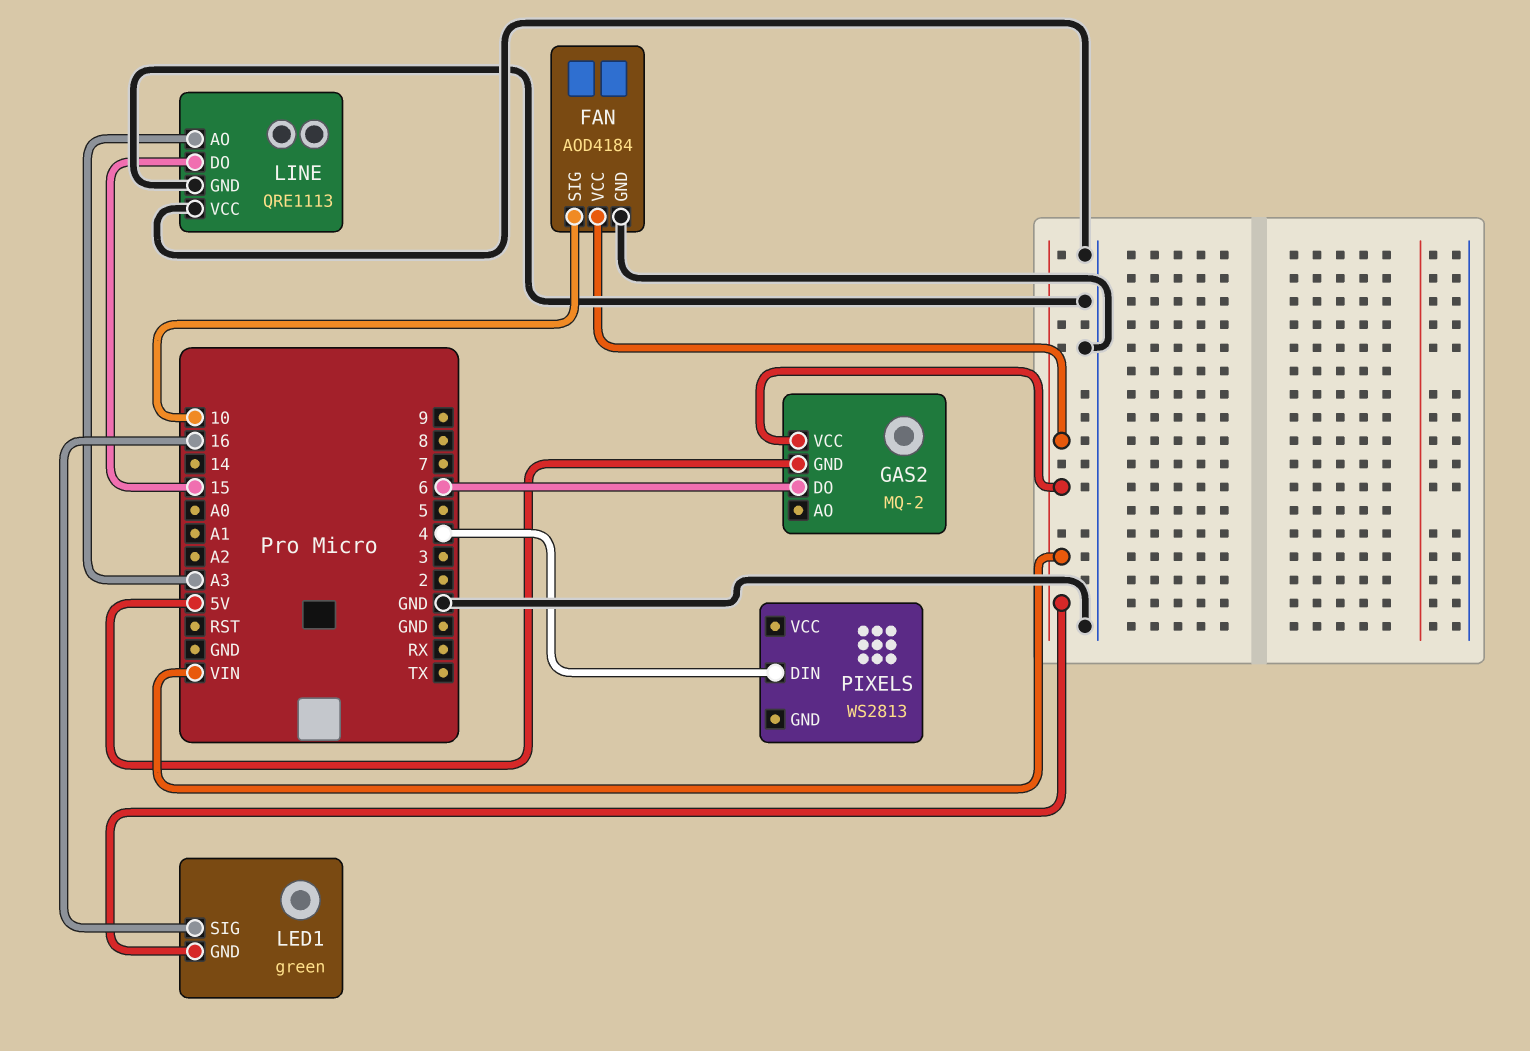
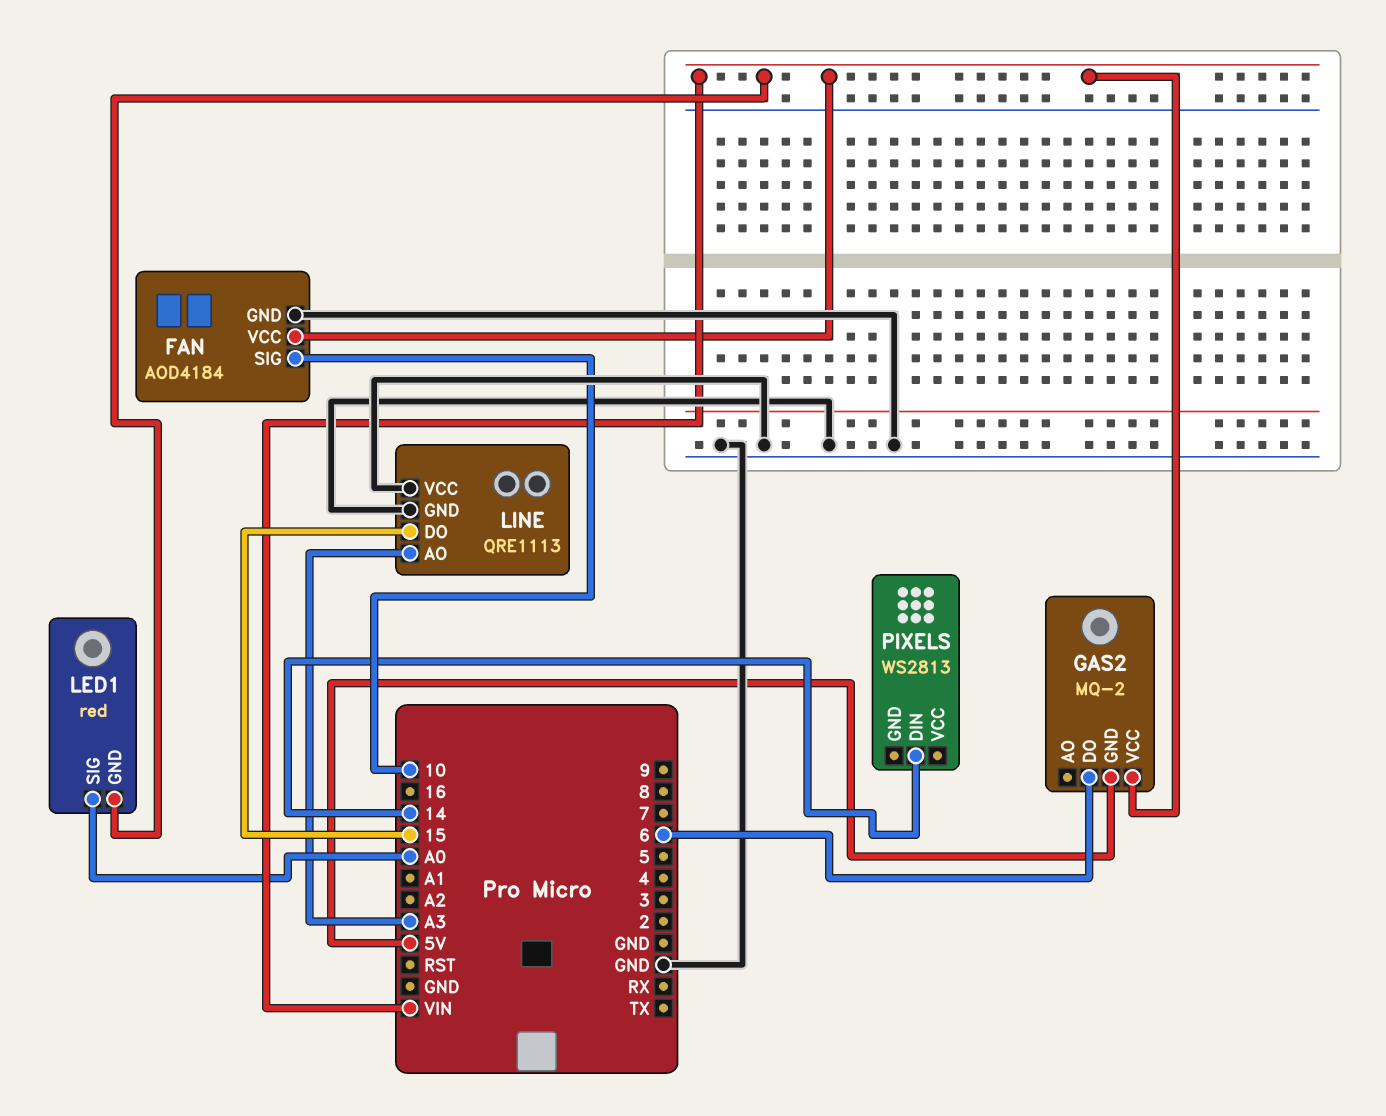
LED1: green -> red
LED1 pin SIG: 16 -> A0
PIXELS pin DIN: 4 -> 14

